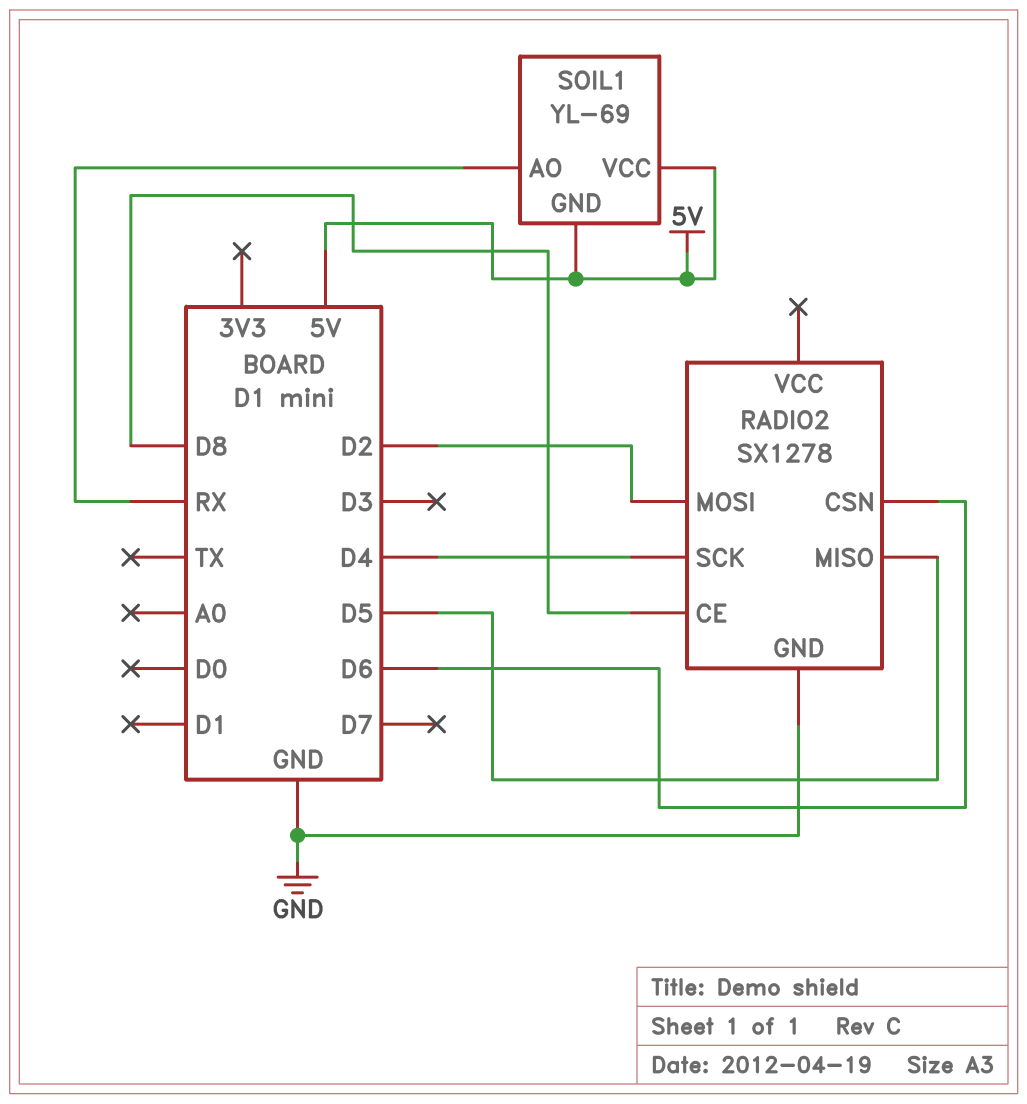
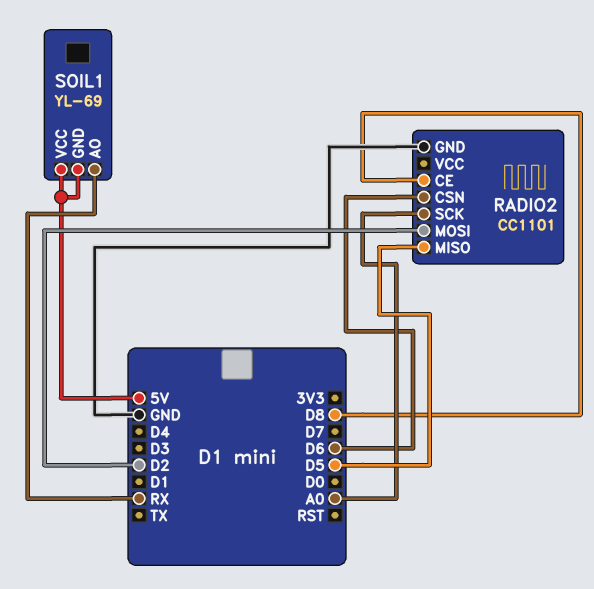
RADIO2: SX1278 -> CC1101
RADIO2 pin SCK: D4 -> A0

